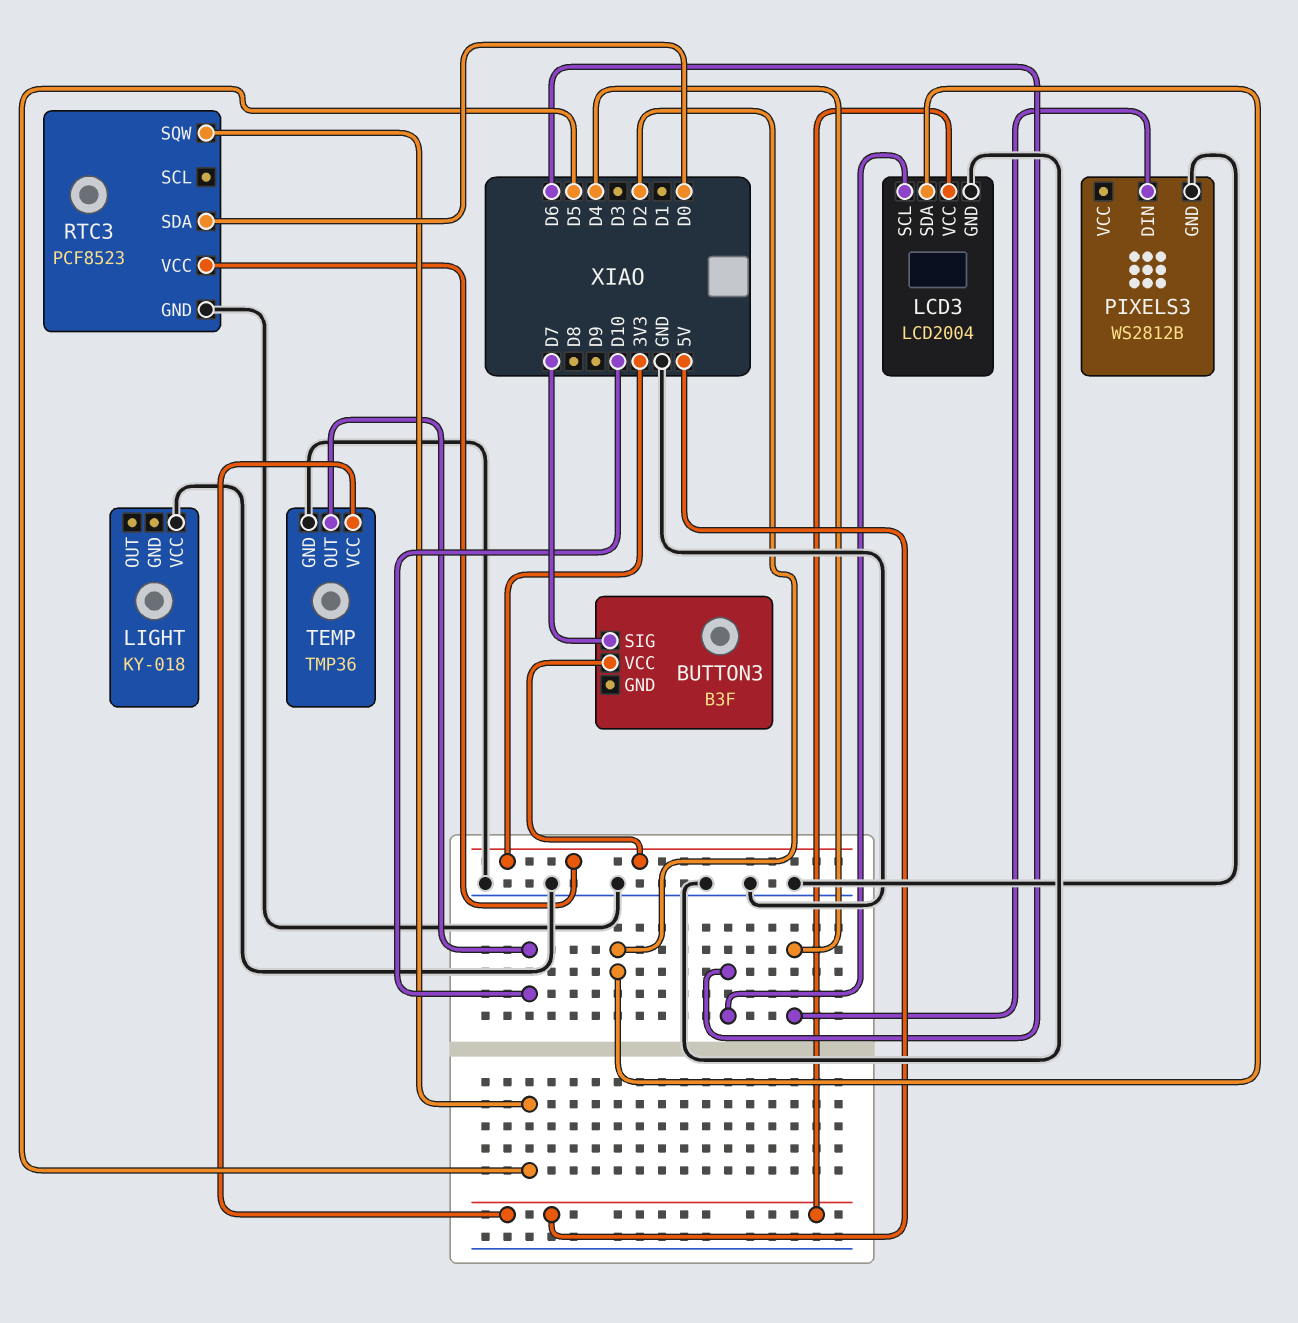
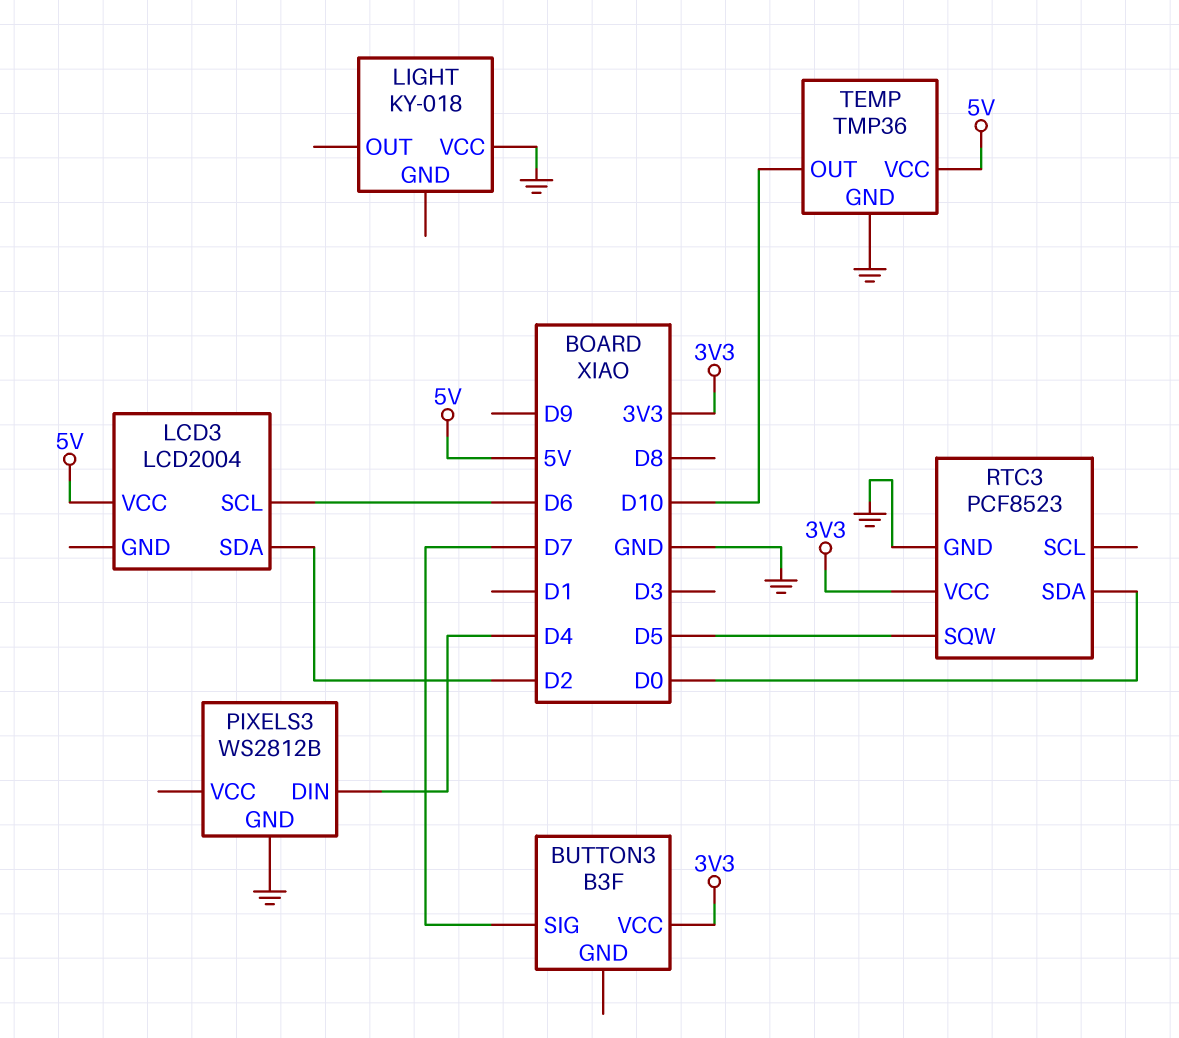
LCD3 pin GND: GND -> none

